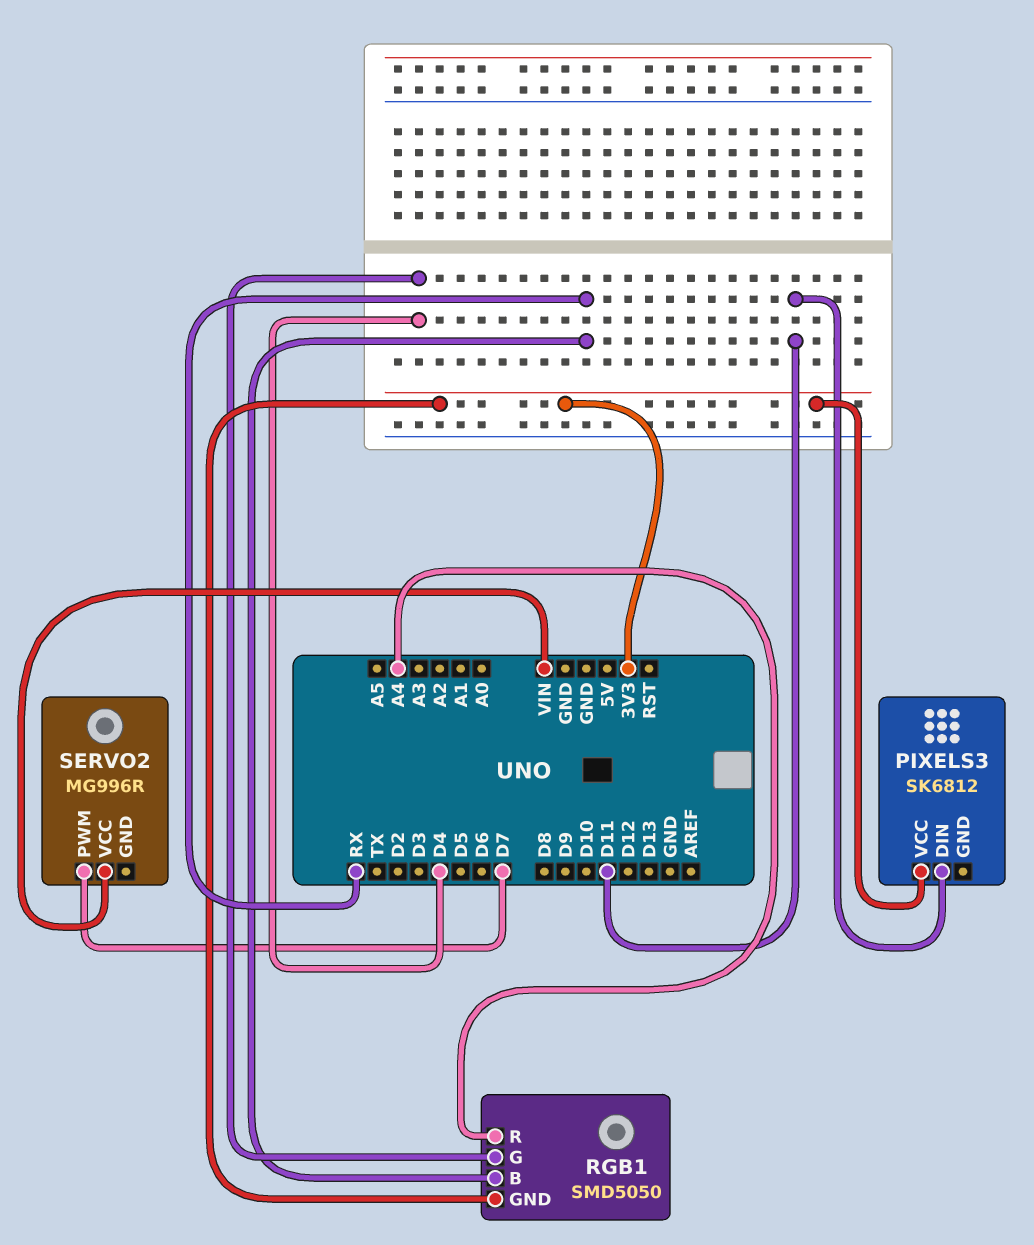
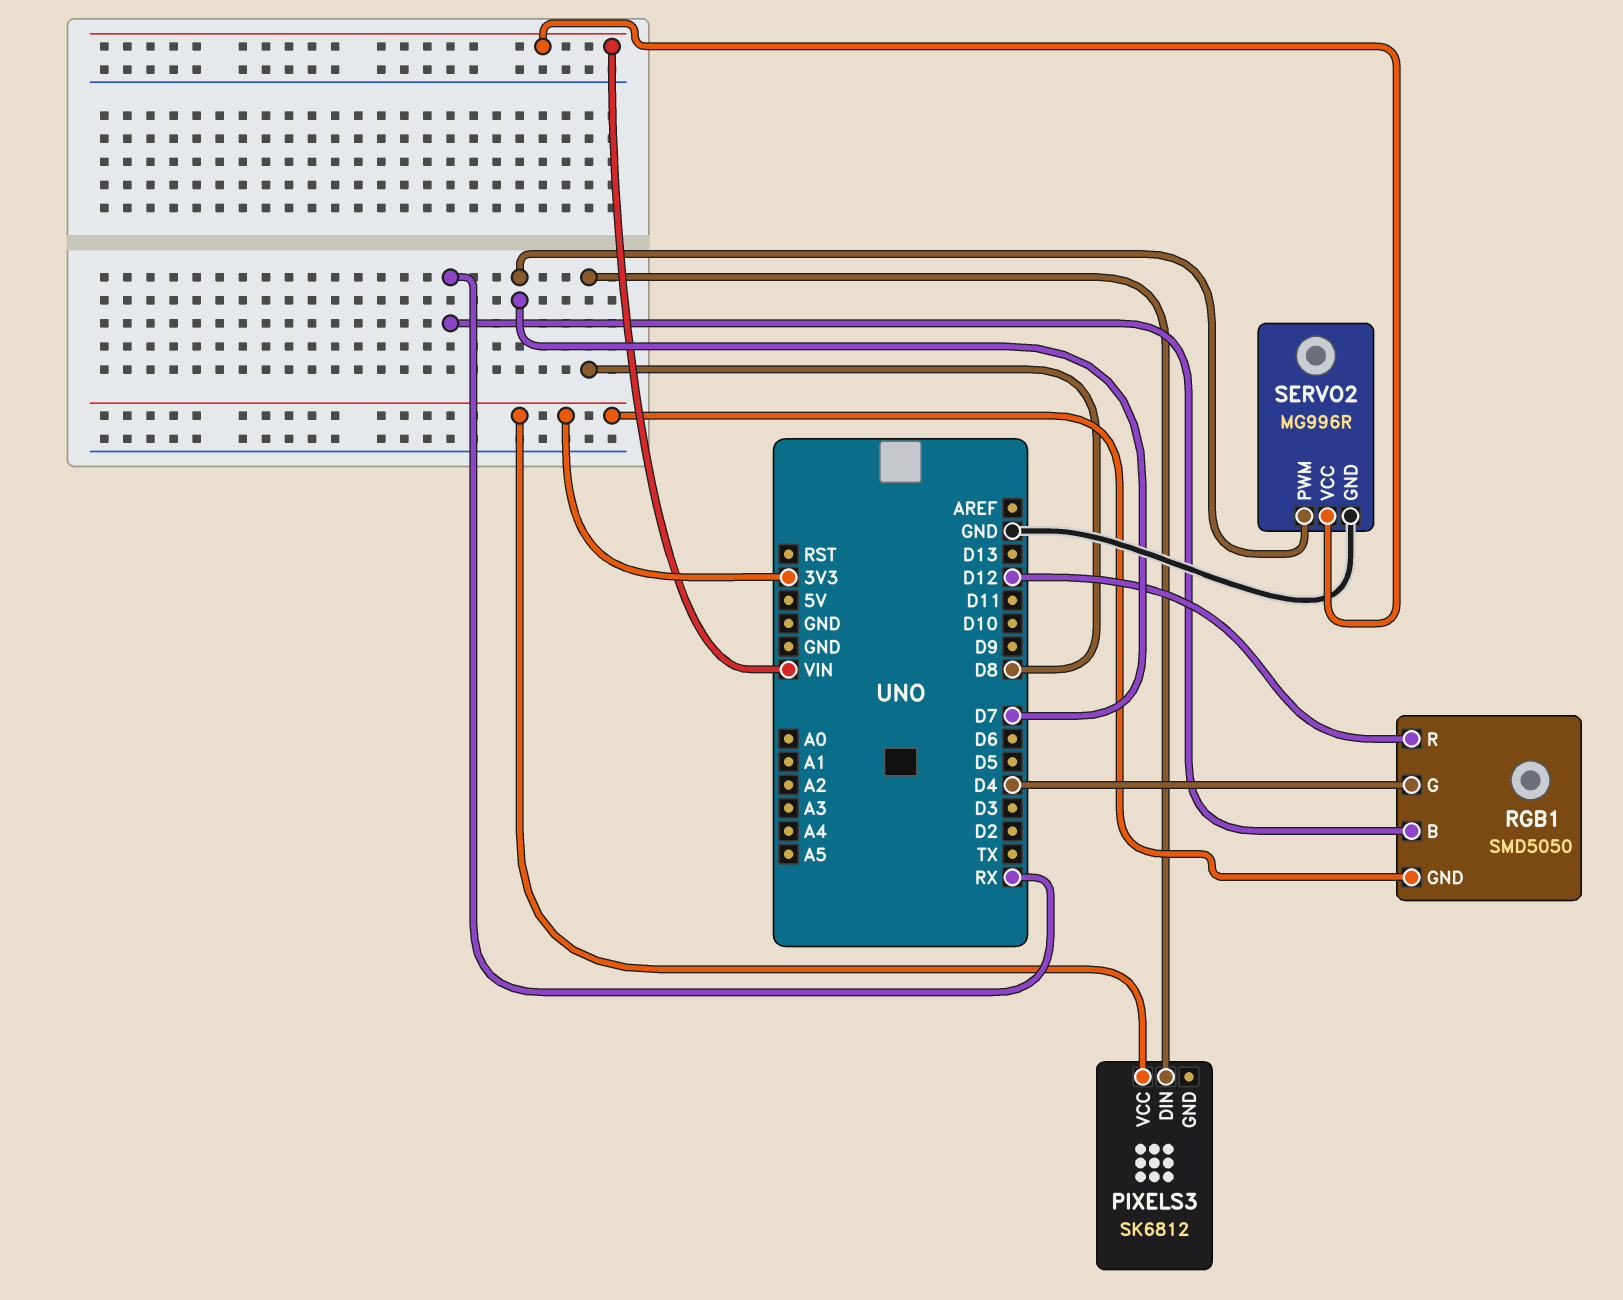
PIXELS3 pin DIN: D11 -> D8
RGB1 pin R: A4 -> D12
SERVO2 pin GND: none -> GND

